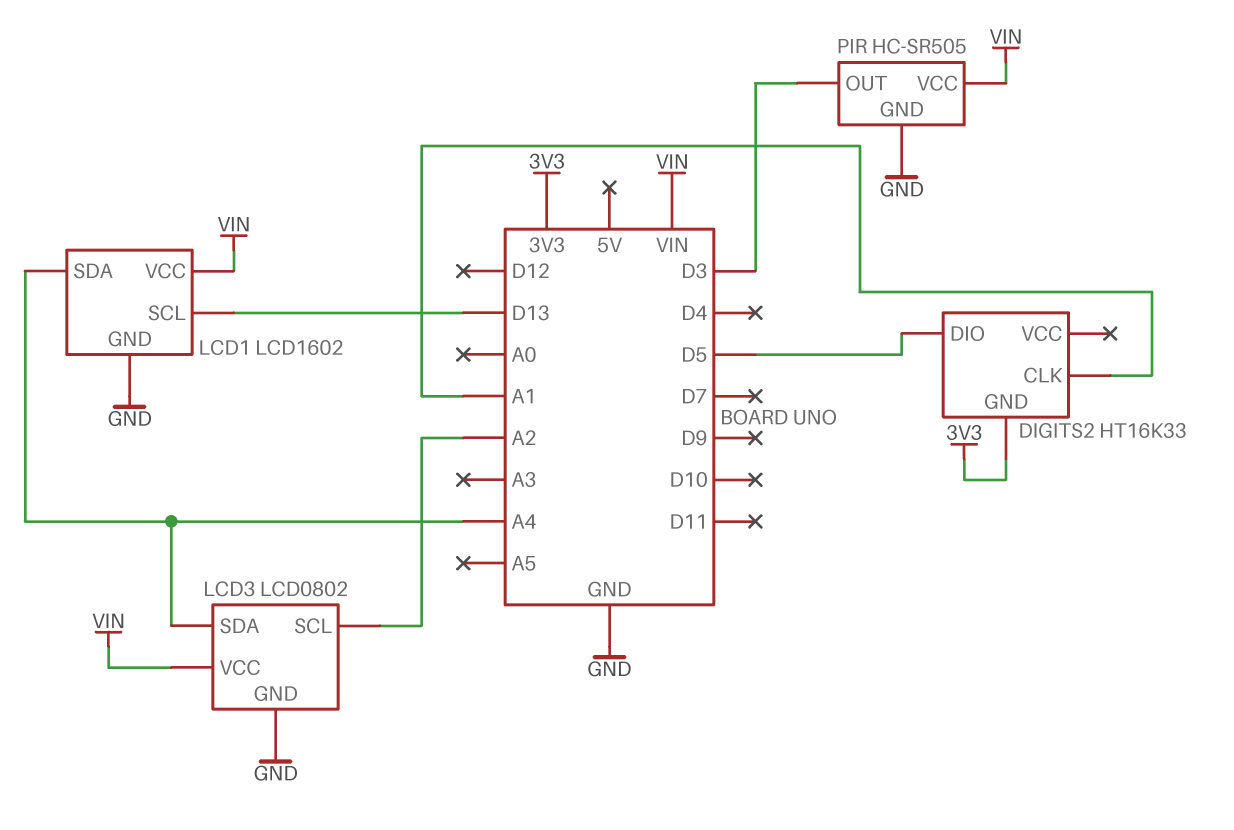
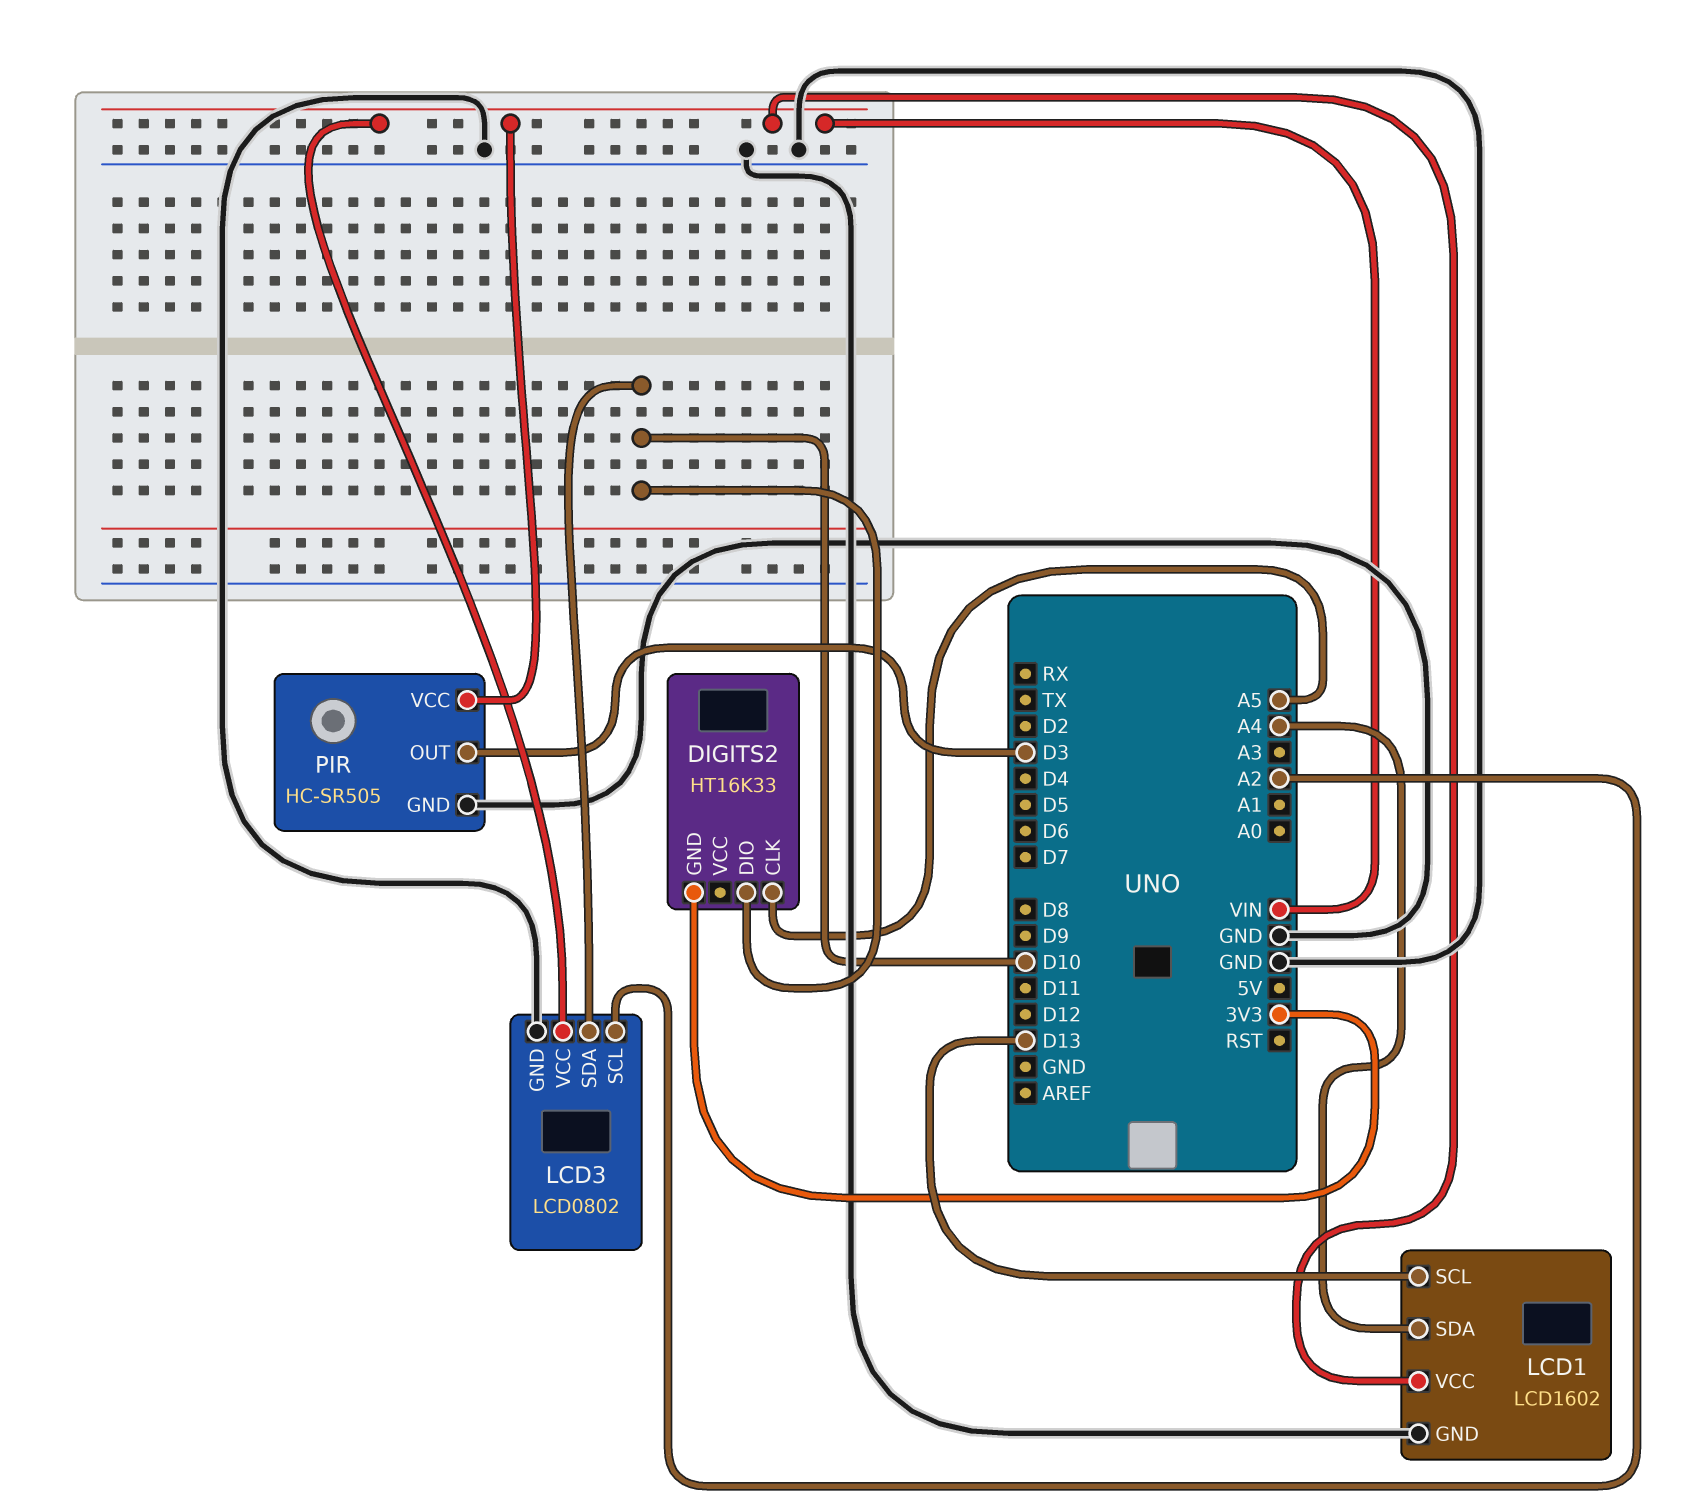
DIGITS2 pin CLK: A1 -> A5
DIGITS2 pin DIO: D5 -> D10
LCD3 pin SDA: A4 -> D10

